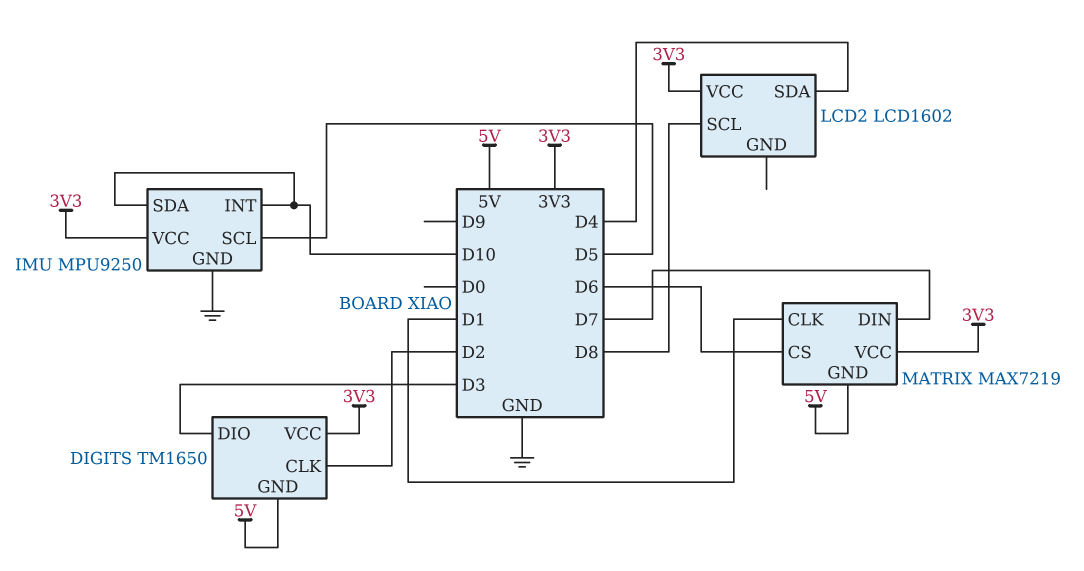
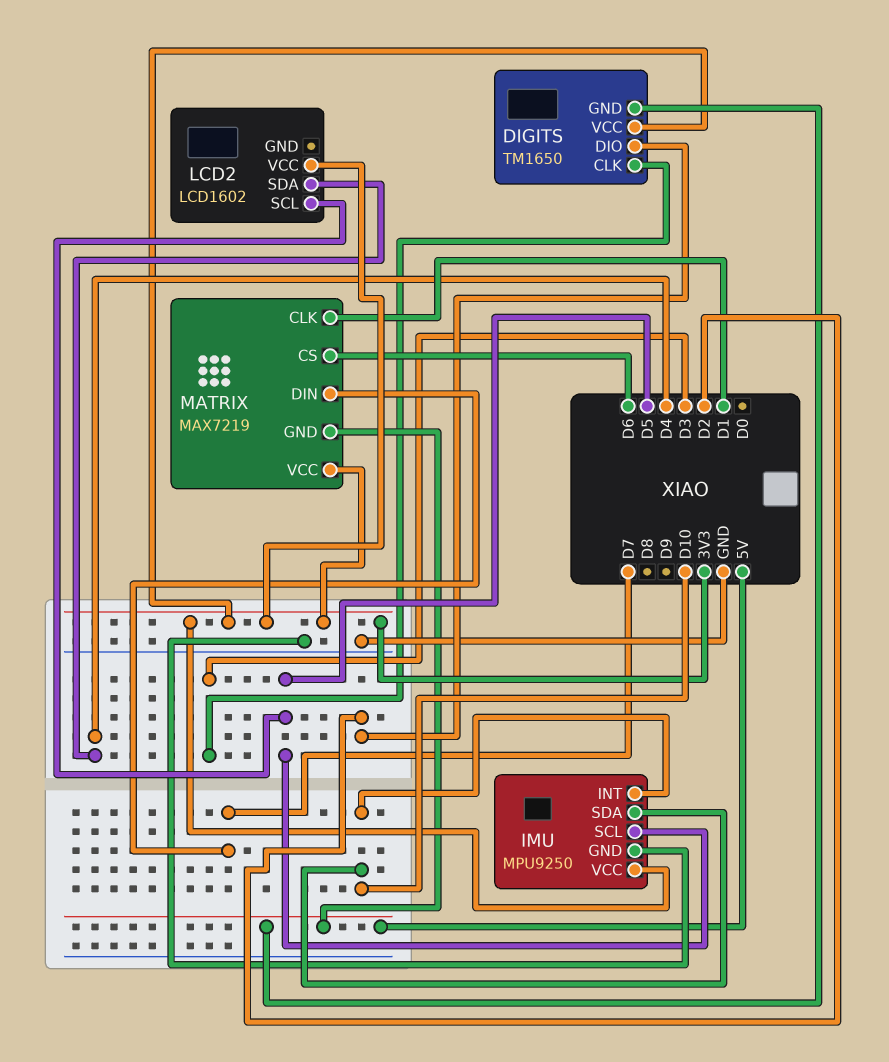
DIGITS pin CLK: D2 -> D3
DIGITS pin DIO: D3 -> D2
LCD2 pin SCL: D8 -> D5

